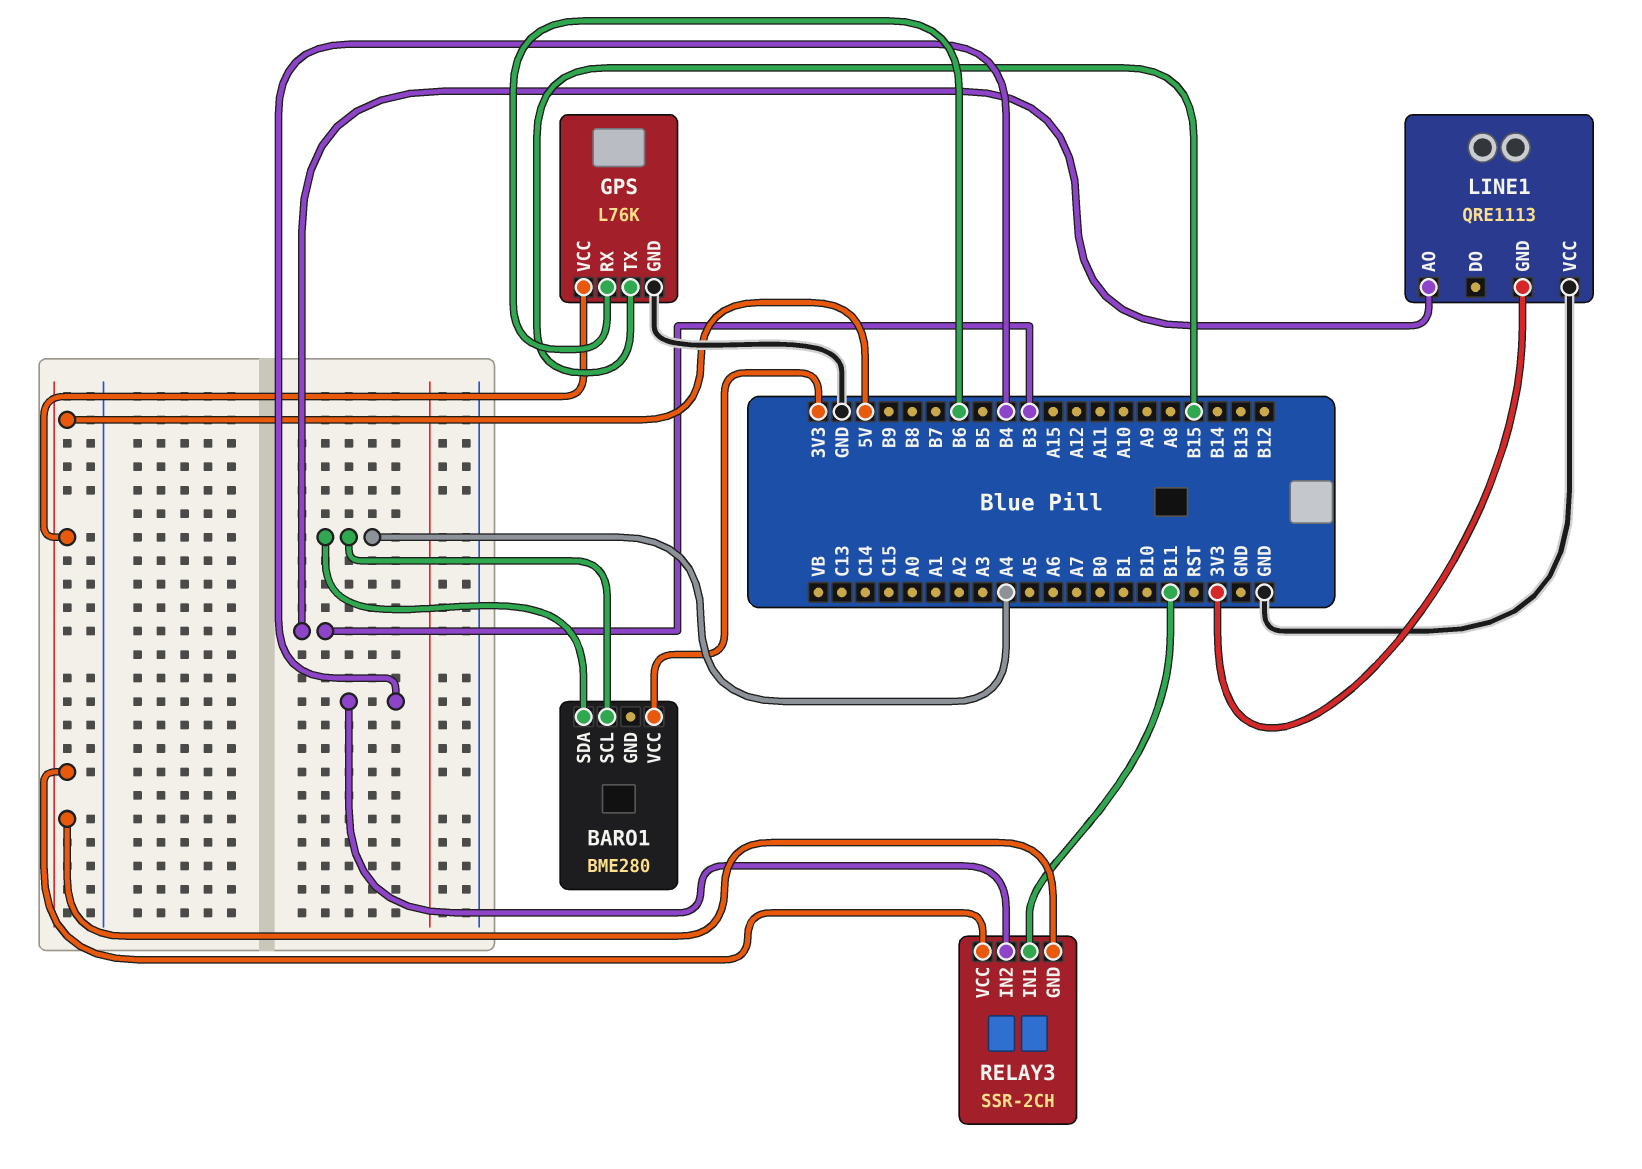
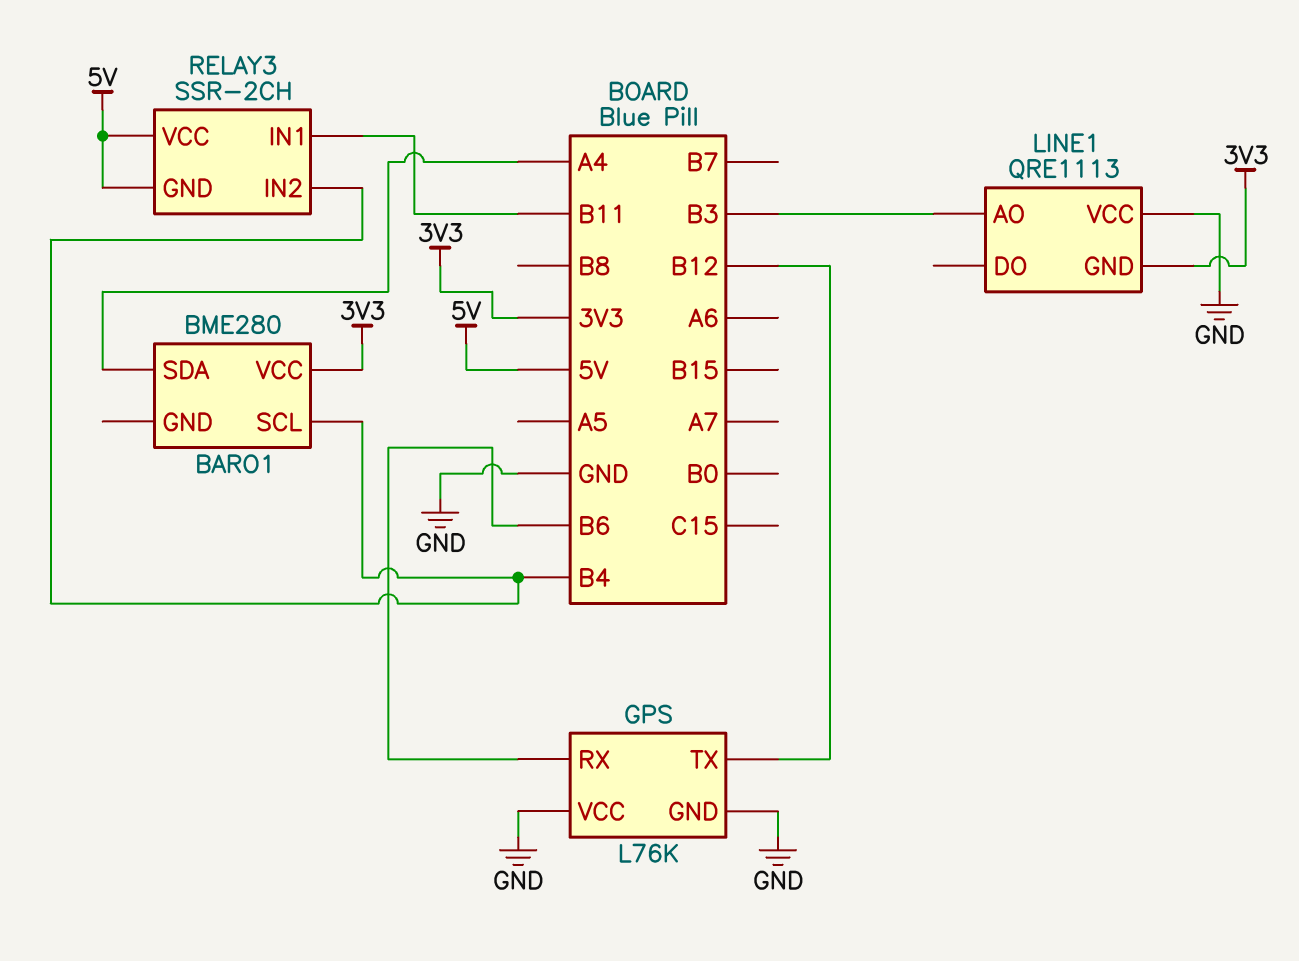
BARO1 pin SCL: A4 -> B4
GPS pin TX: B15 -> B12
GPS pin VCC: 5V -> GND

